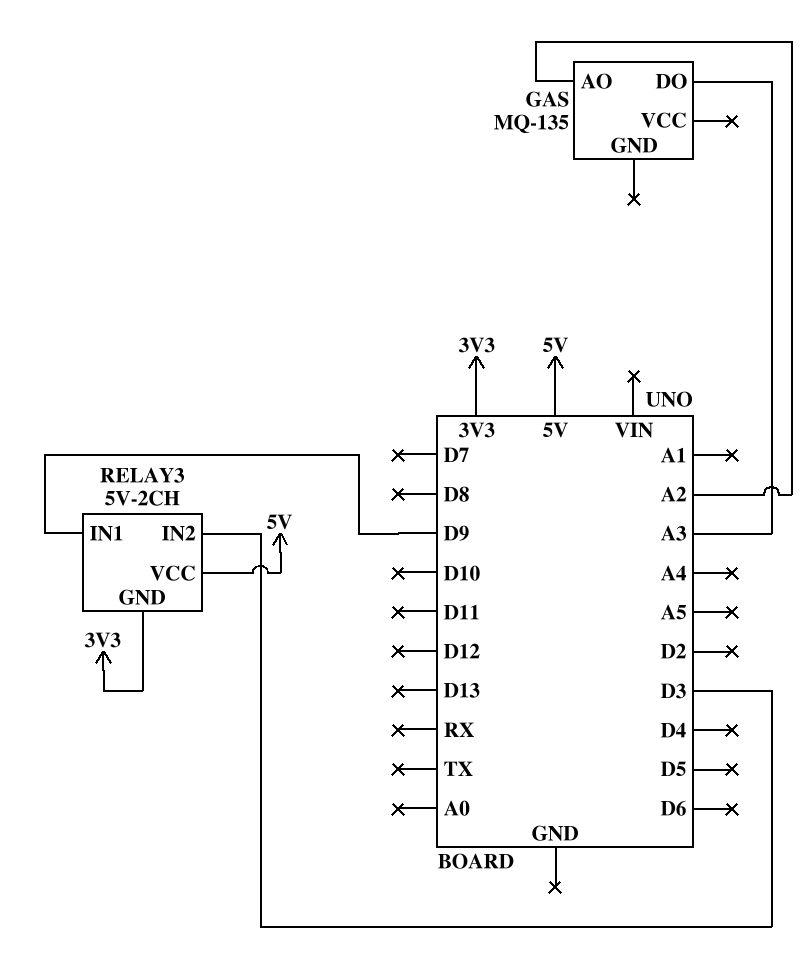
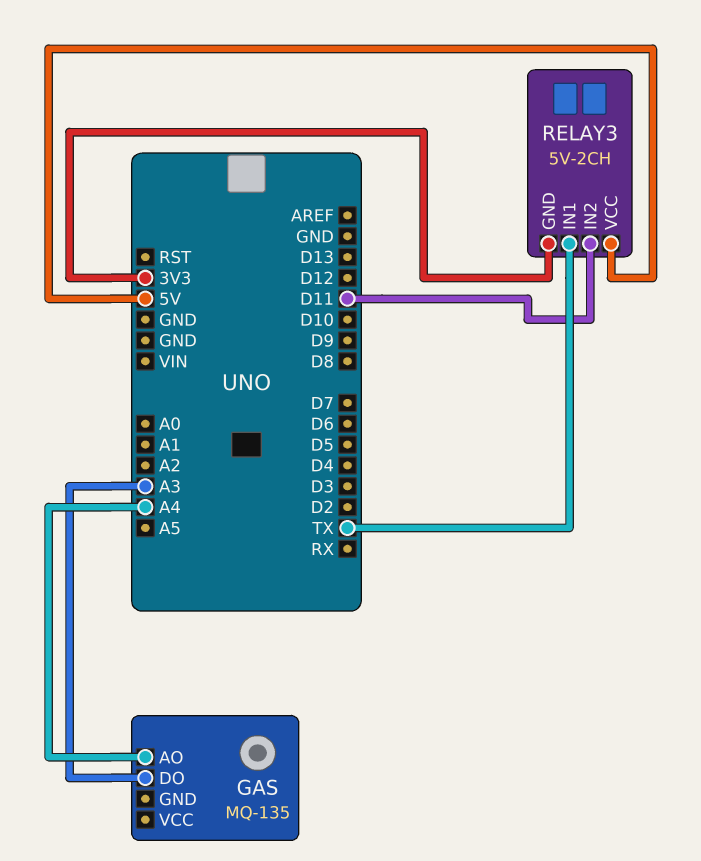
GAS pin AO: A2 -> A4
RELAY3 pin IN1: D9 -> TX
RELAY3 pin IN2: D3 -> D11

